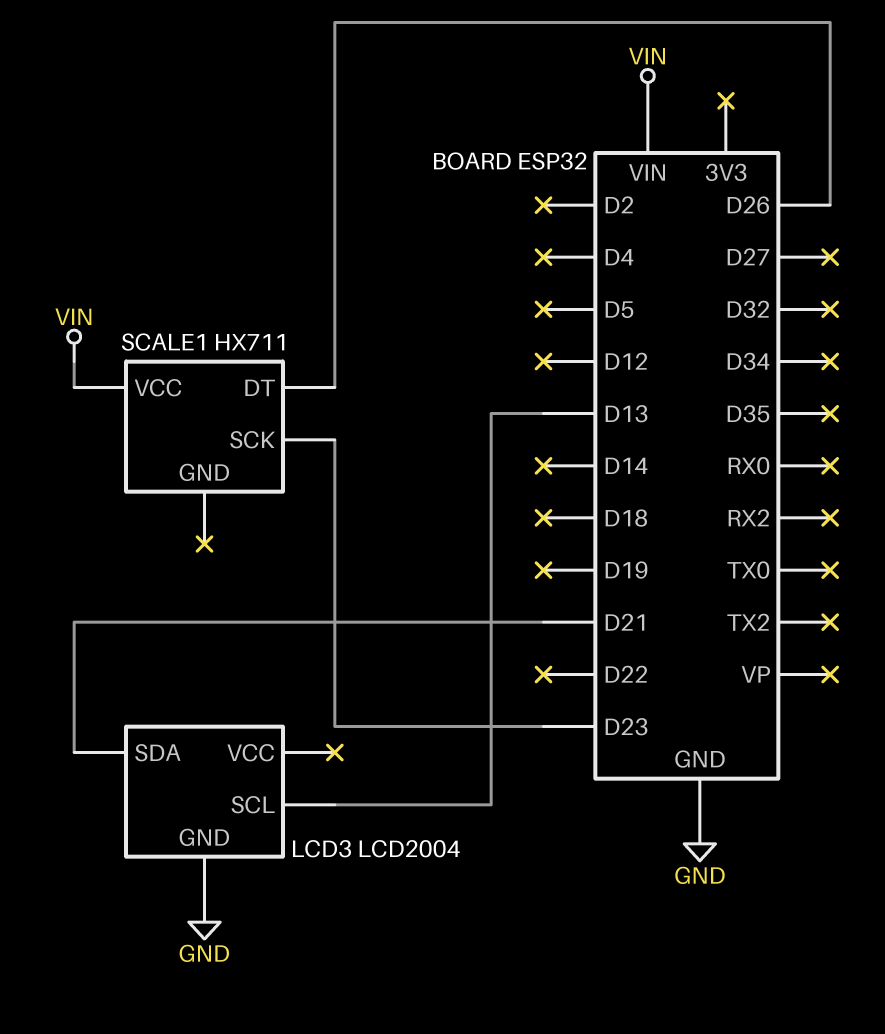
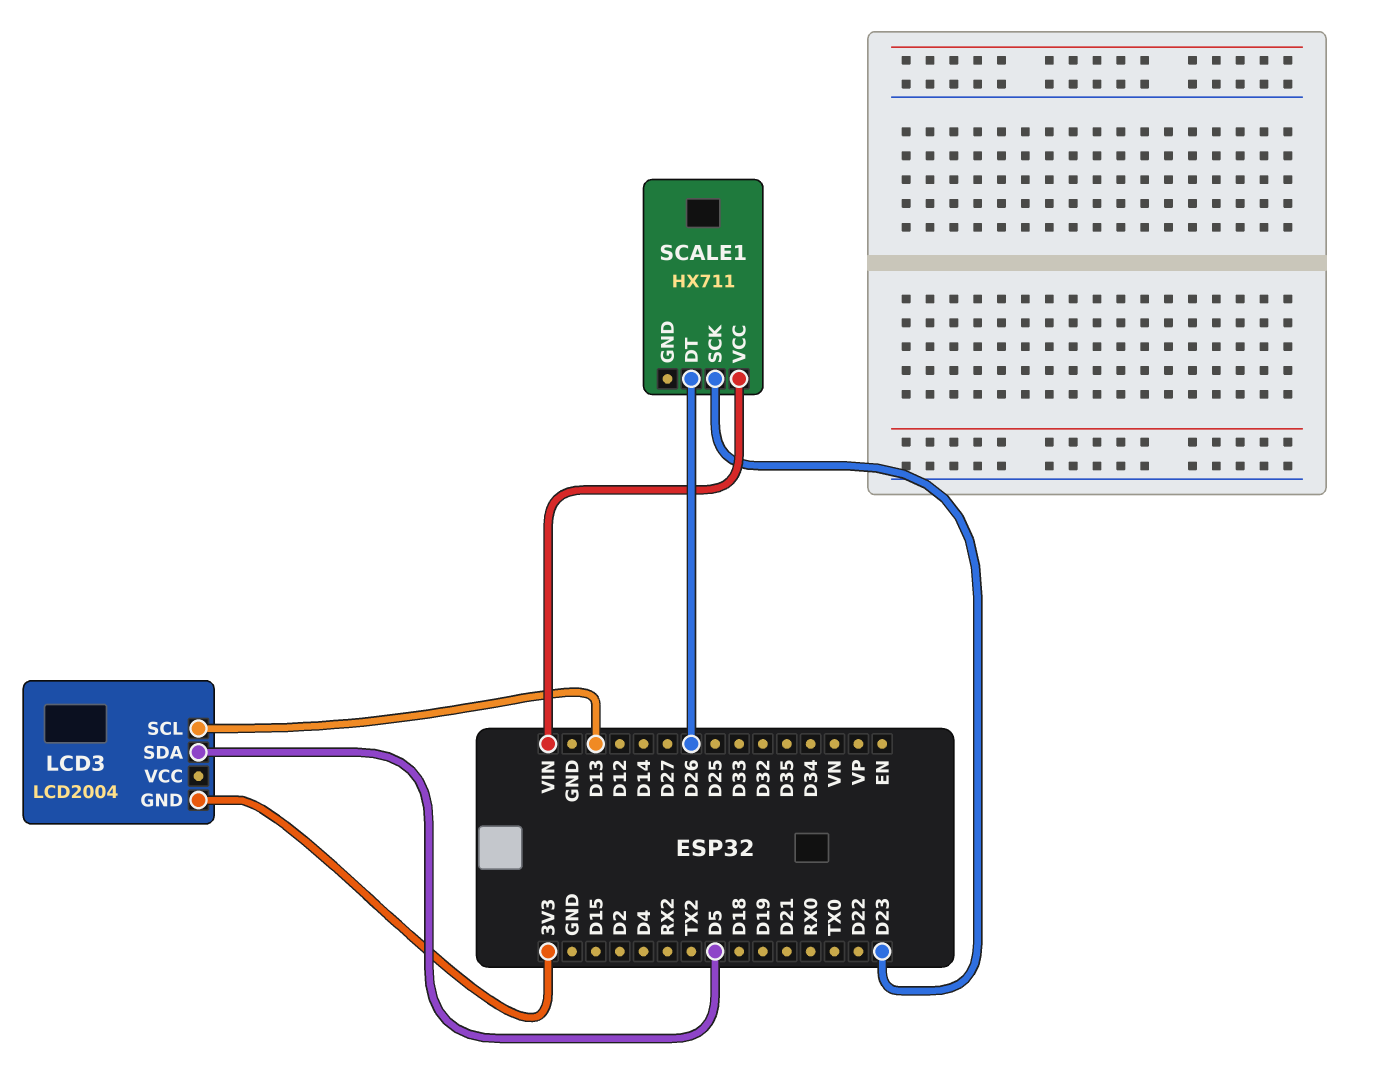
LCD3 pin GND: GND -> 3V3
LCD3 pin SDA: D21 -> D5

